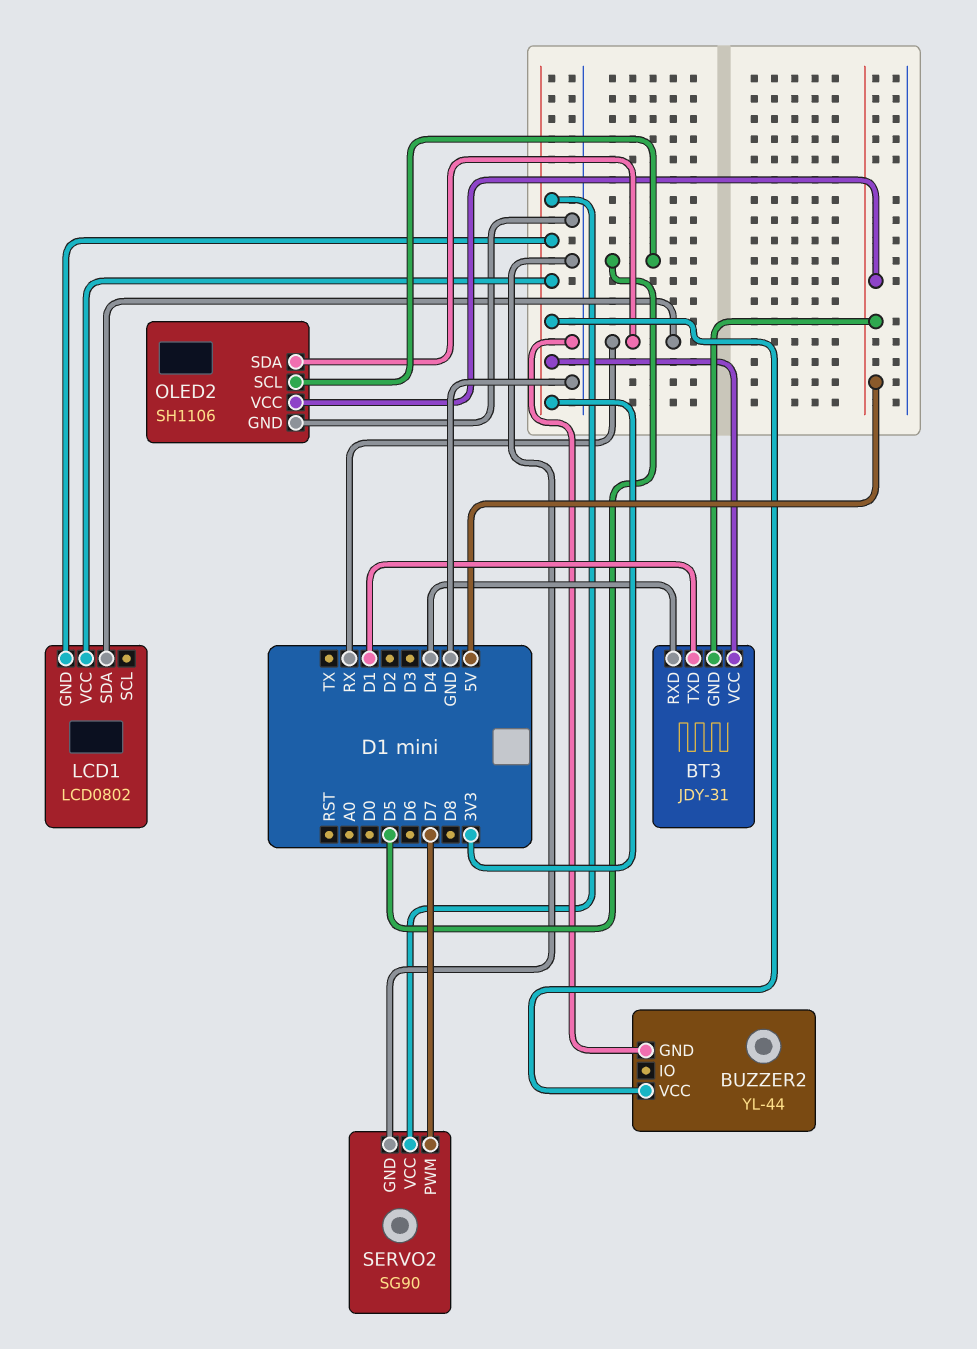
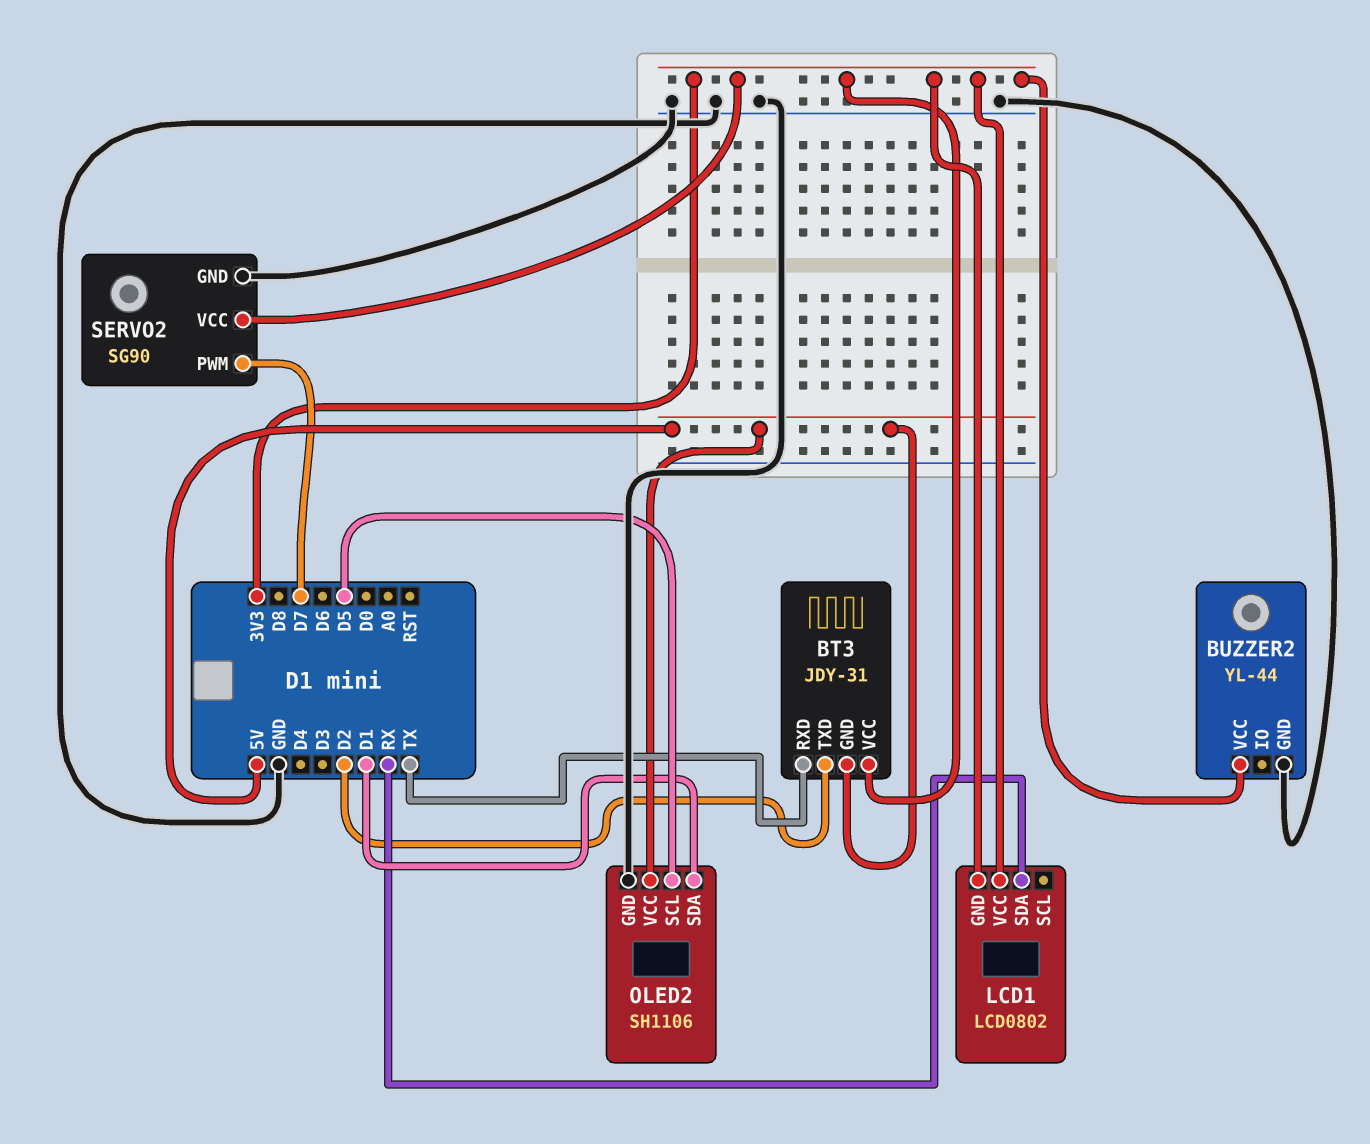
BT3 pin RXD: D4 -> TX
BT3 pin TXD: D1 -> D2
OLED2 pin SDA: RX -> D1

